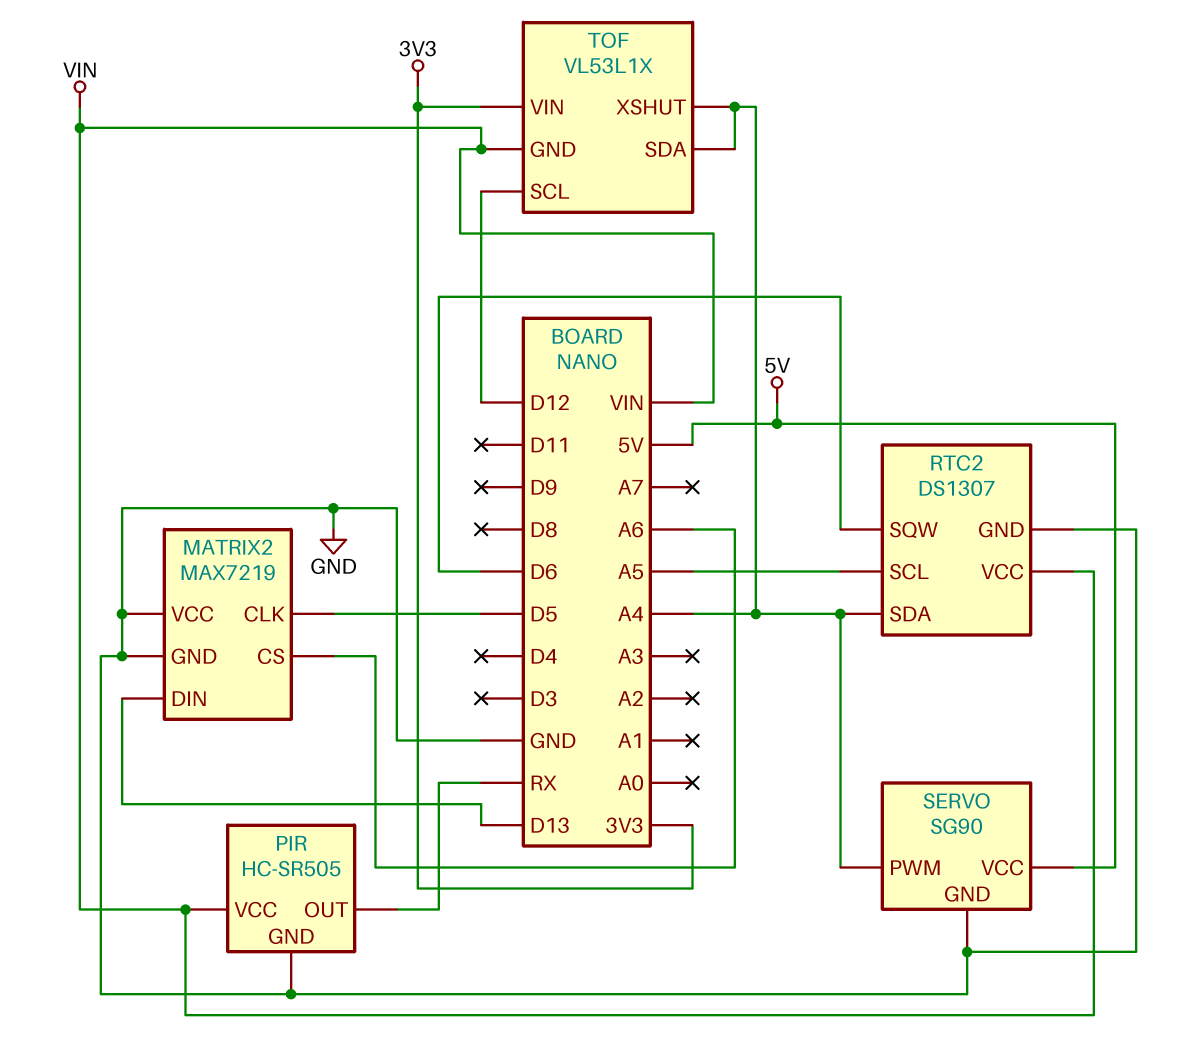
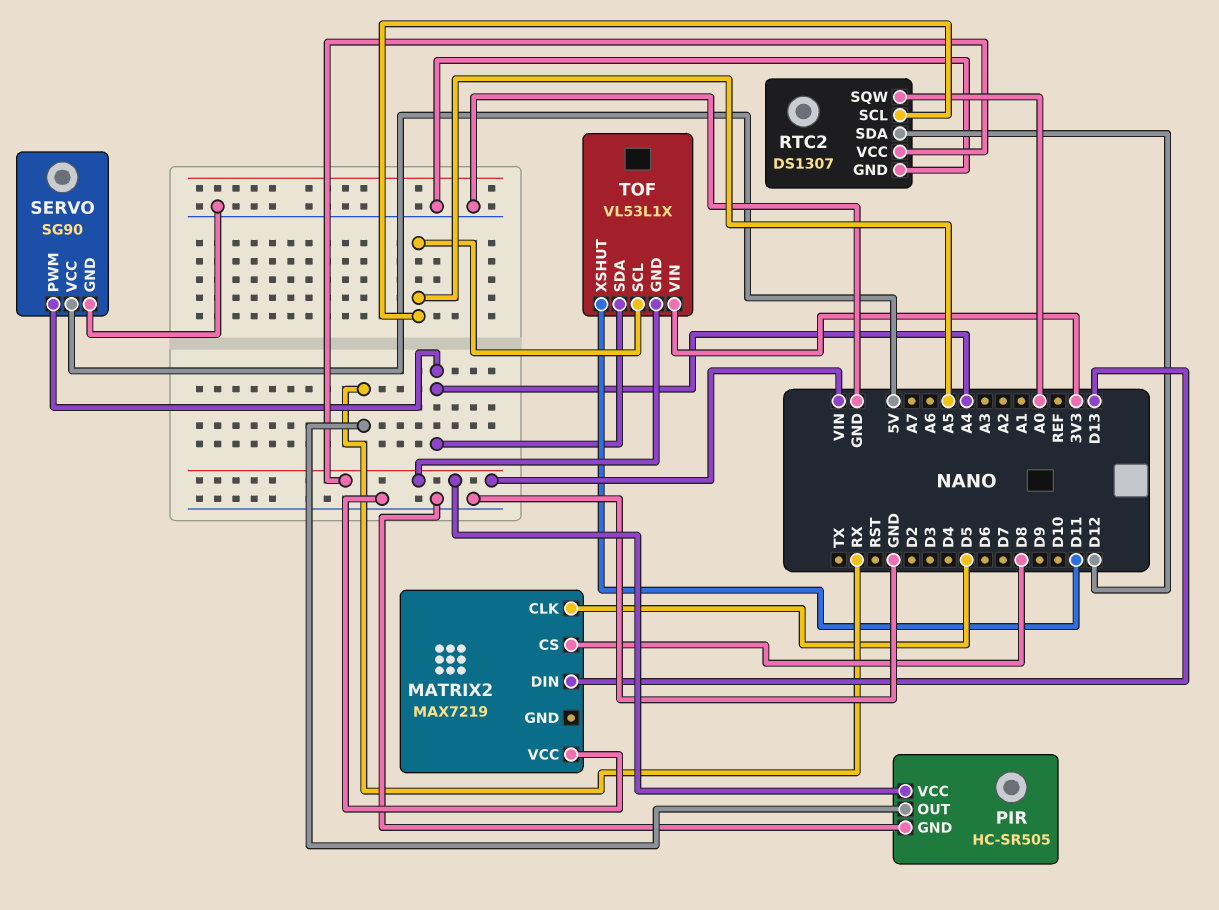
MATRIX2 pin CS: A6 -> D8
MATRIX2 pin GND: GND -> none
RTC2 pin SDA: A4 -> D12
RTC2 pin SQW: D6 -> A0
TOF pin SCL: D12 -> A5
TOF pin XSHUT: A4 -> D11

